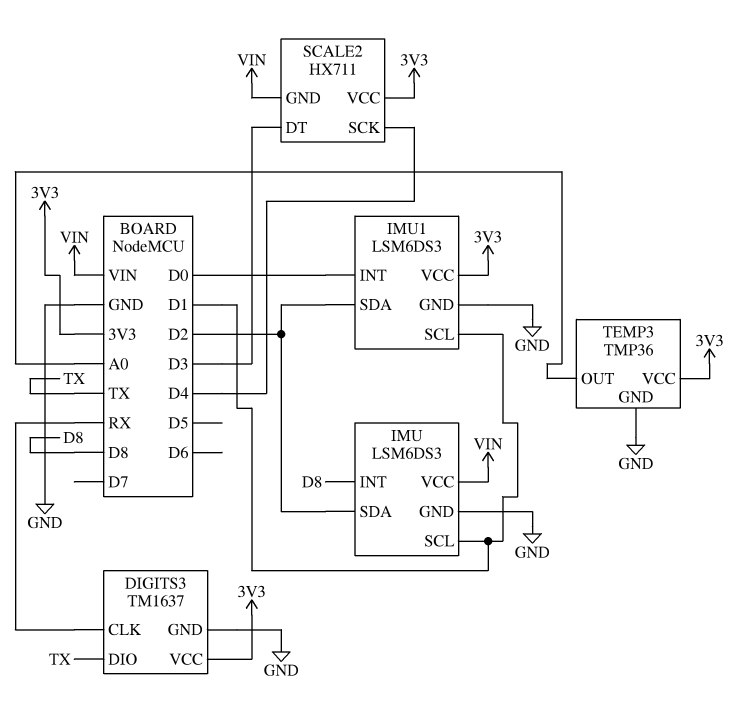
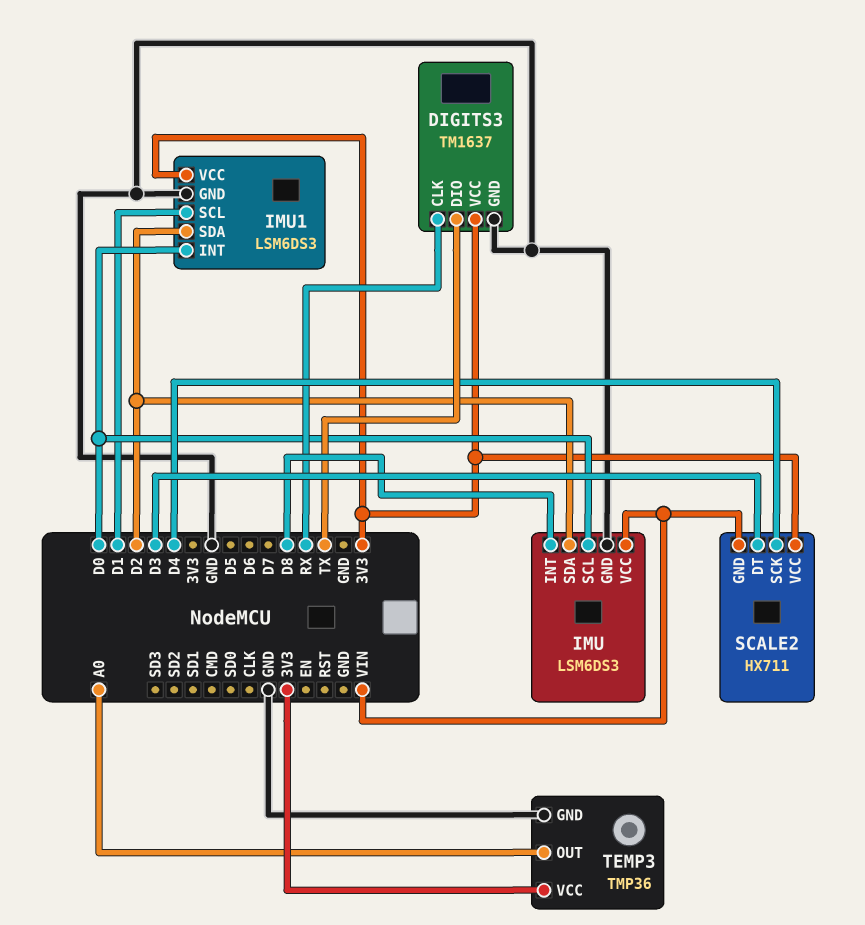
IMU pin SCL: D1 -> D0

